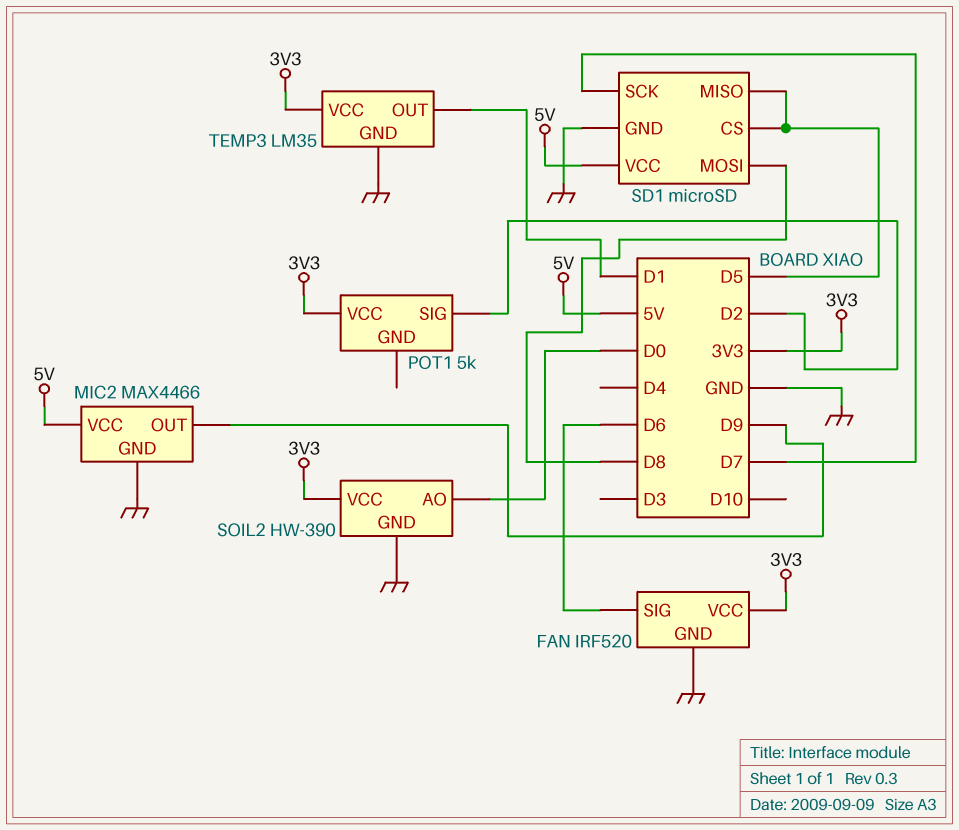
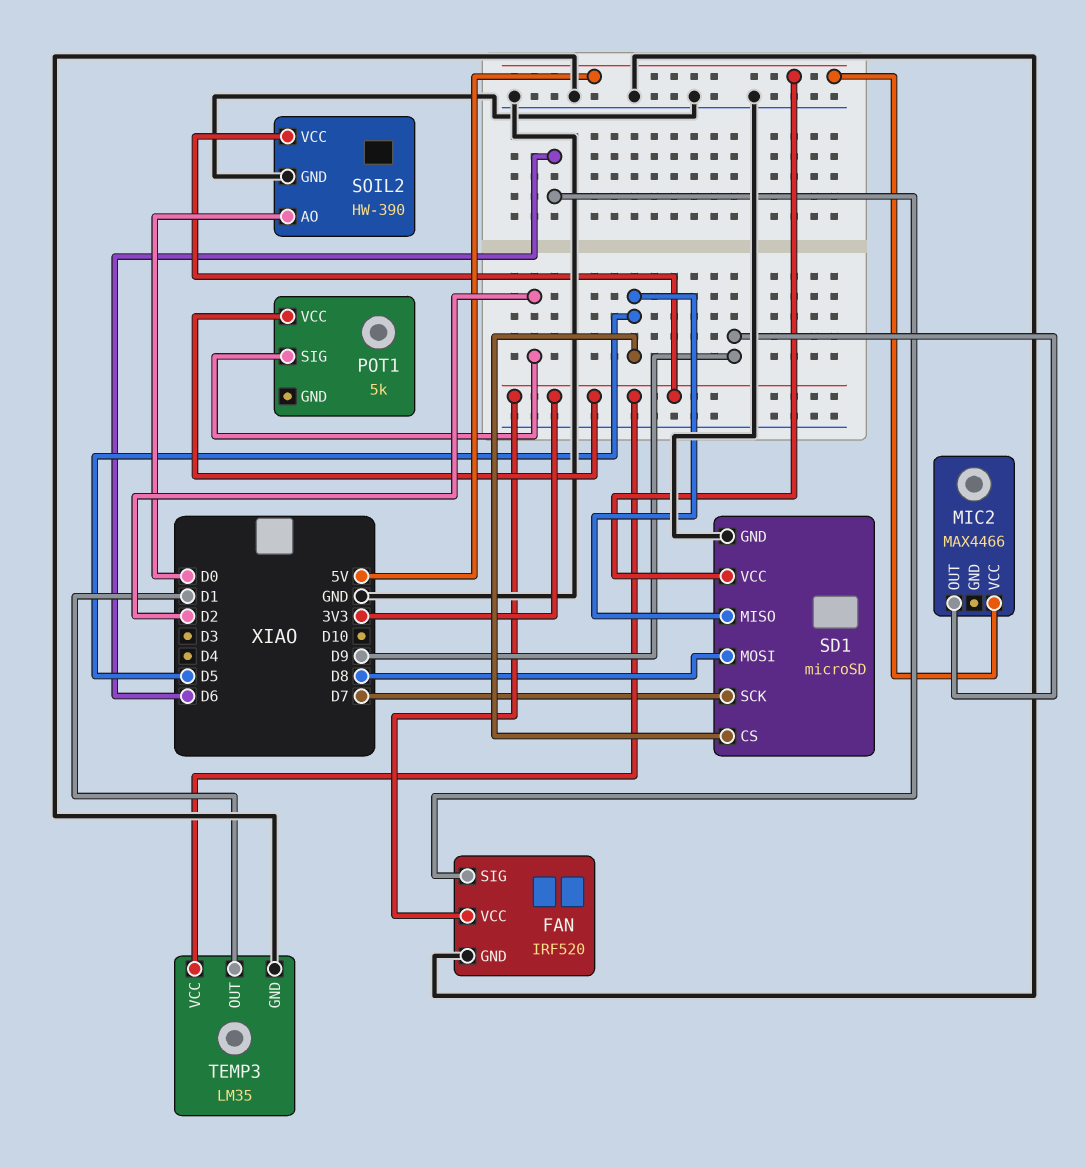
MIC2 pin GND: GND -> none

